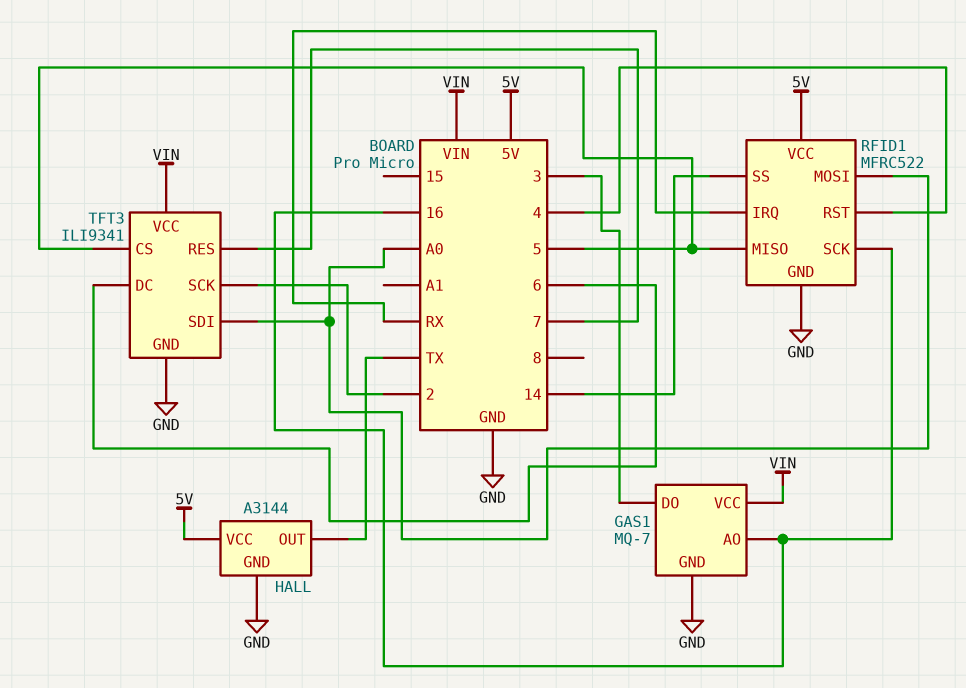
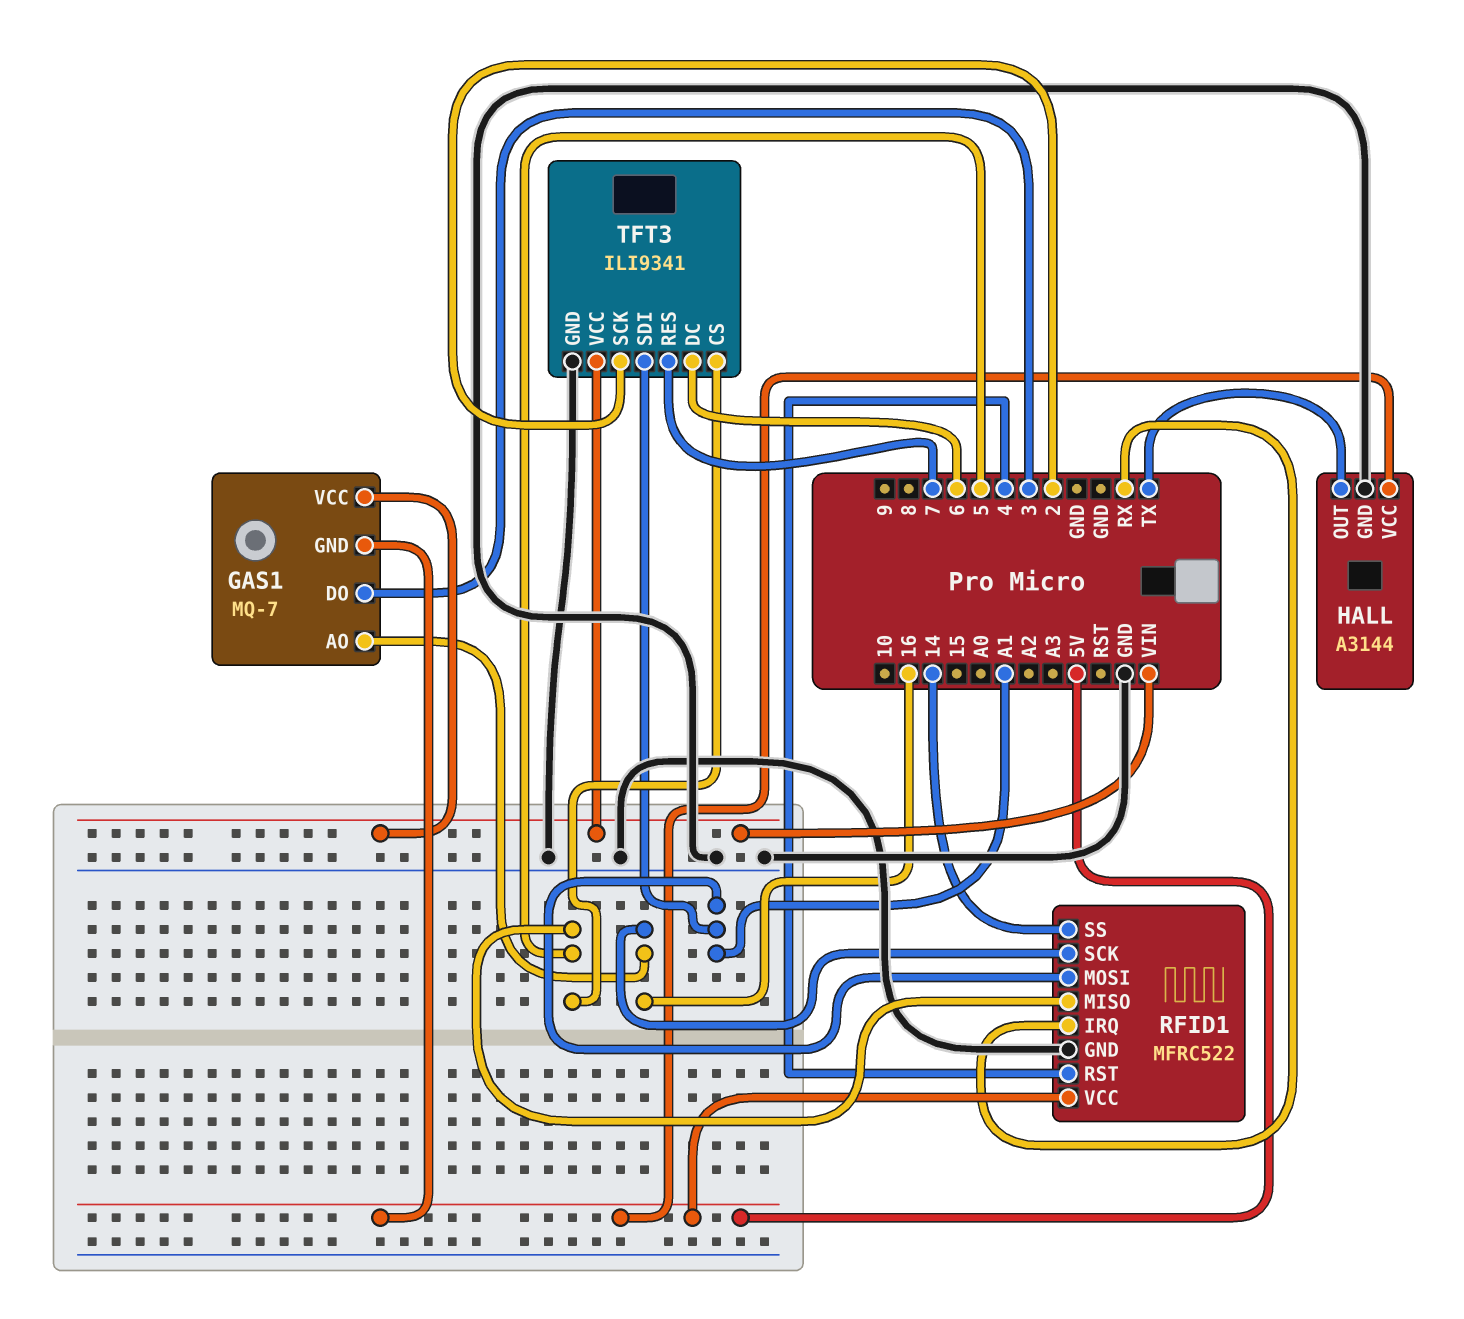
GAS1 pin GND: GND -> 5V
RFID1 pin MOSI: A0 -> A1
TFT3 pin SDI: A0 -> A1

